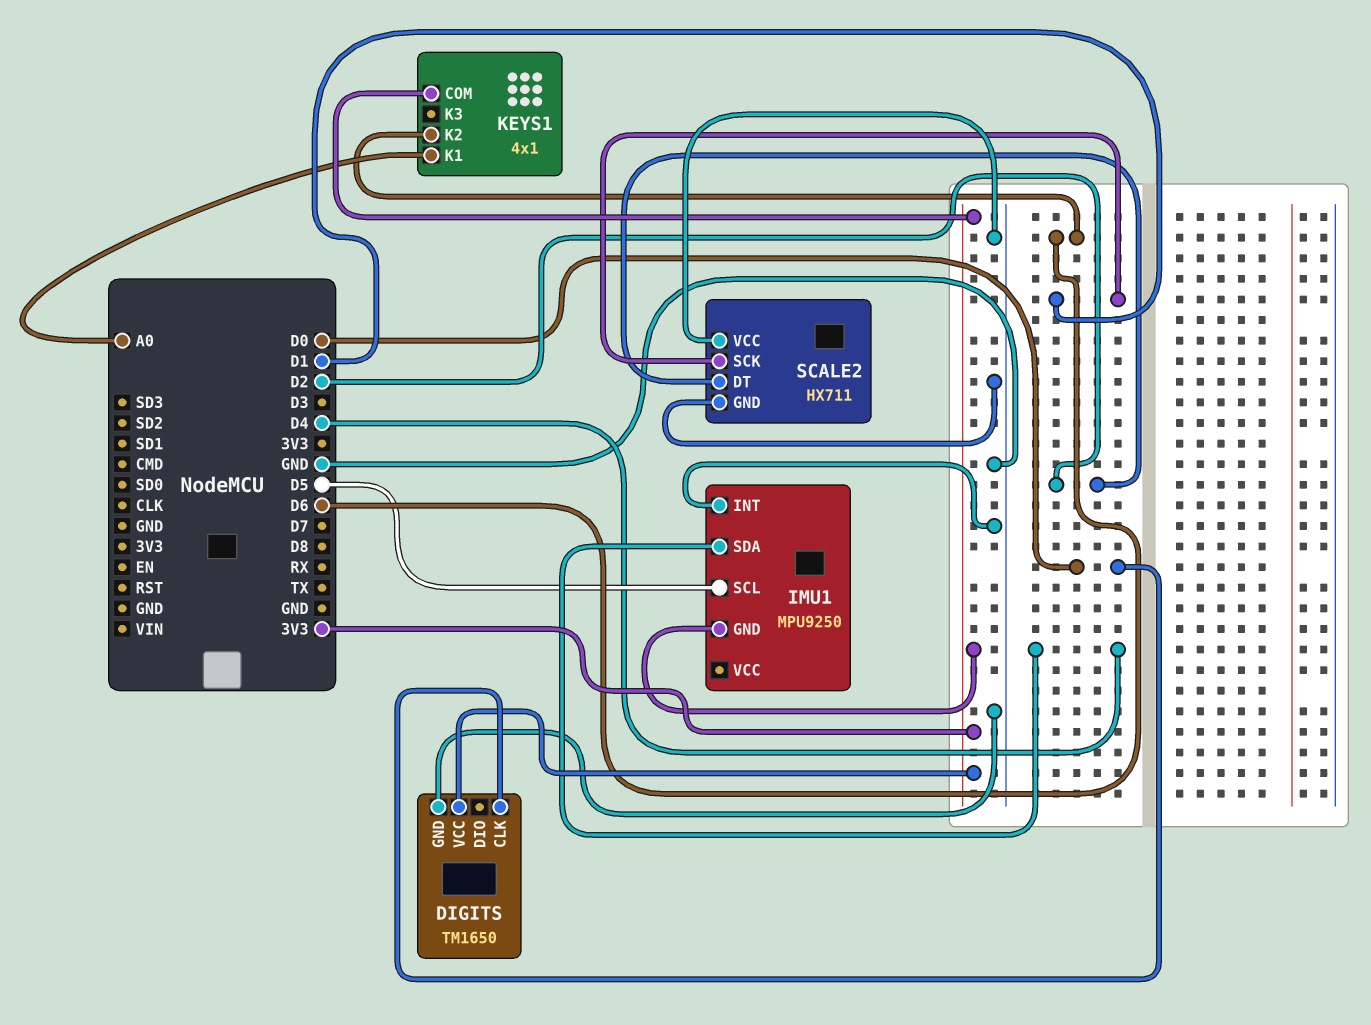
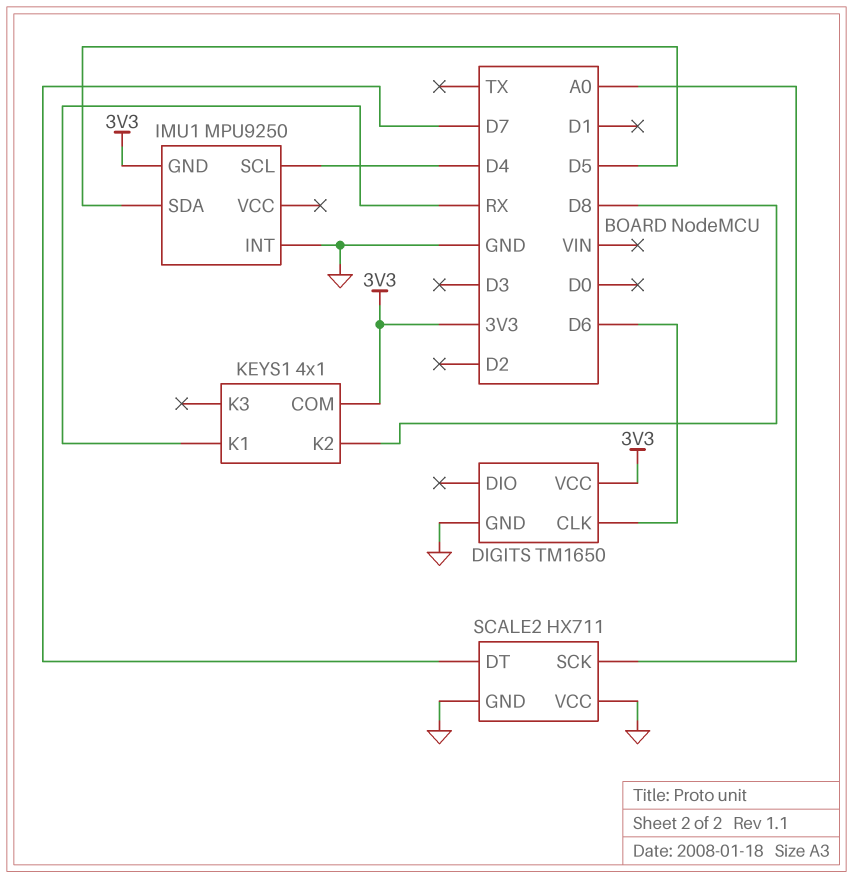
DIGITS pin CLK: D0 -> D6
IMU1 pin SCL: D5 -> D4
IMU1 pin SDA: D4 -> D5
KEYS1 pin K1: A0 -> RX
KEYS1 pin K2: D6 -> D8
SCALE2 pin DT: D2 -> D7
SCALE2 pin SCK: D1 -> A0

